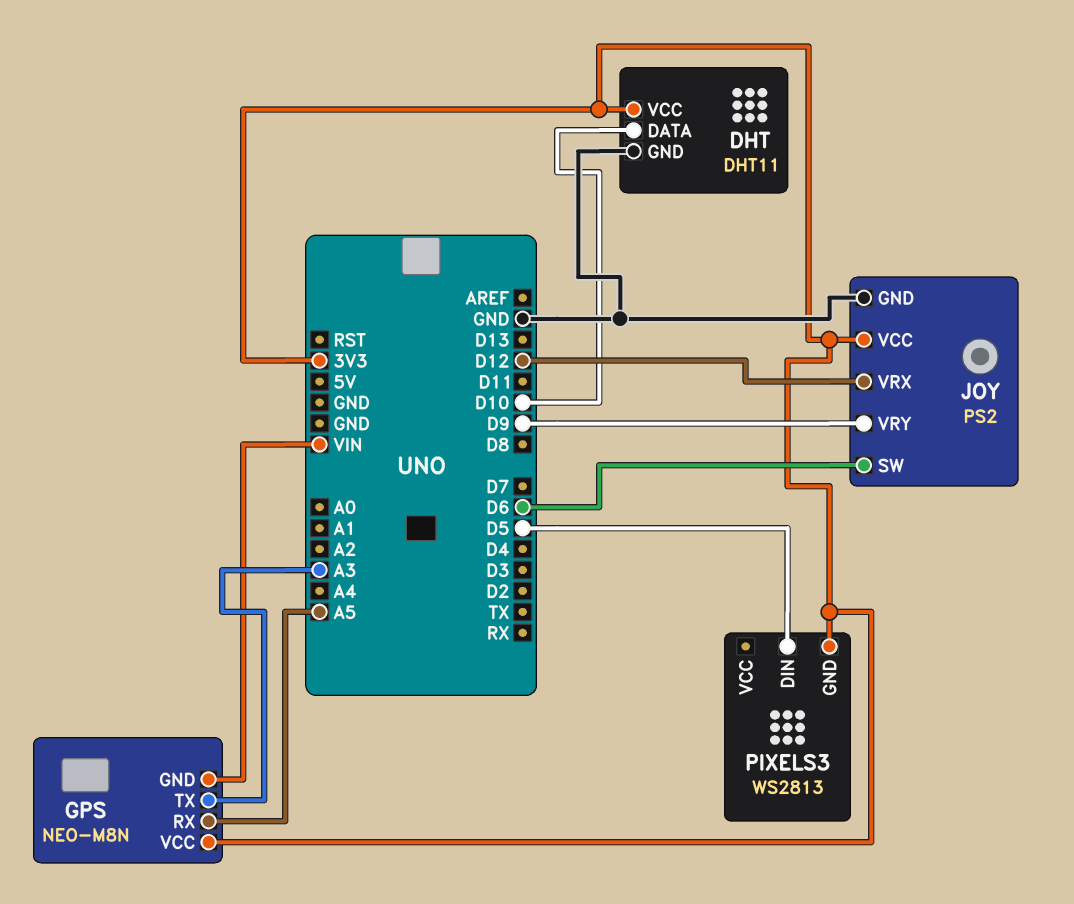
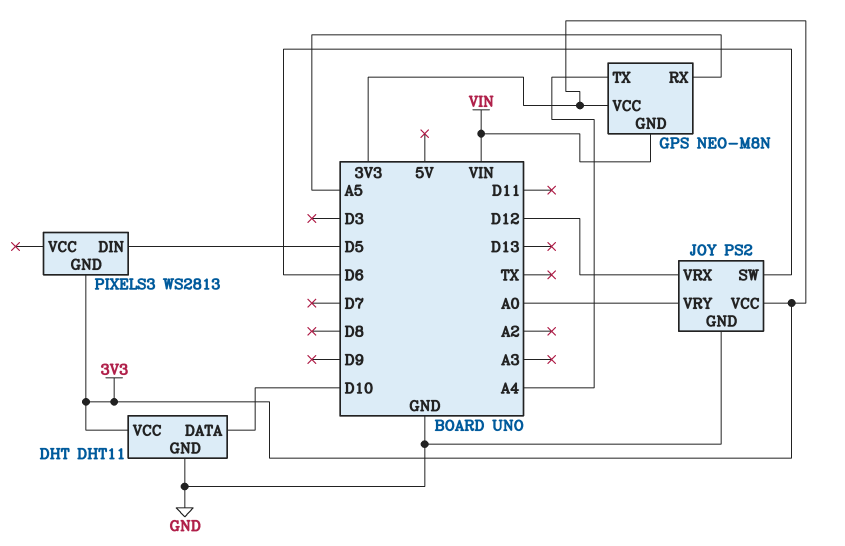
GPS pin TX: A3 -> A4
JOY pin VRY: D9 -> A0

